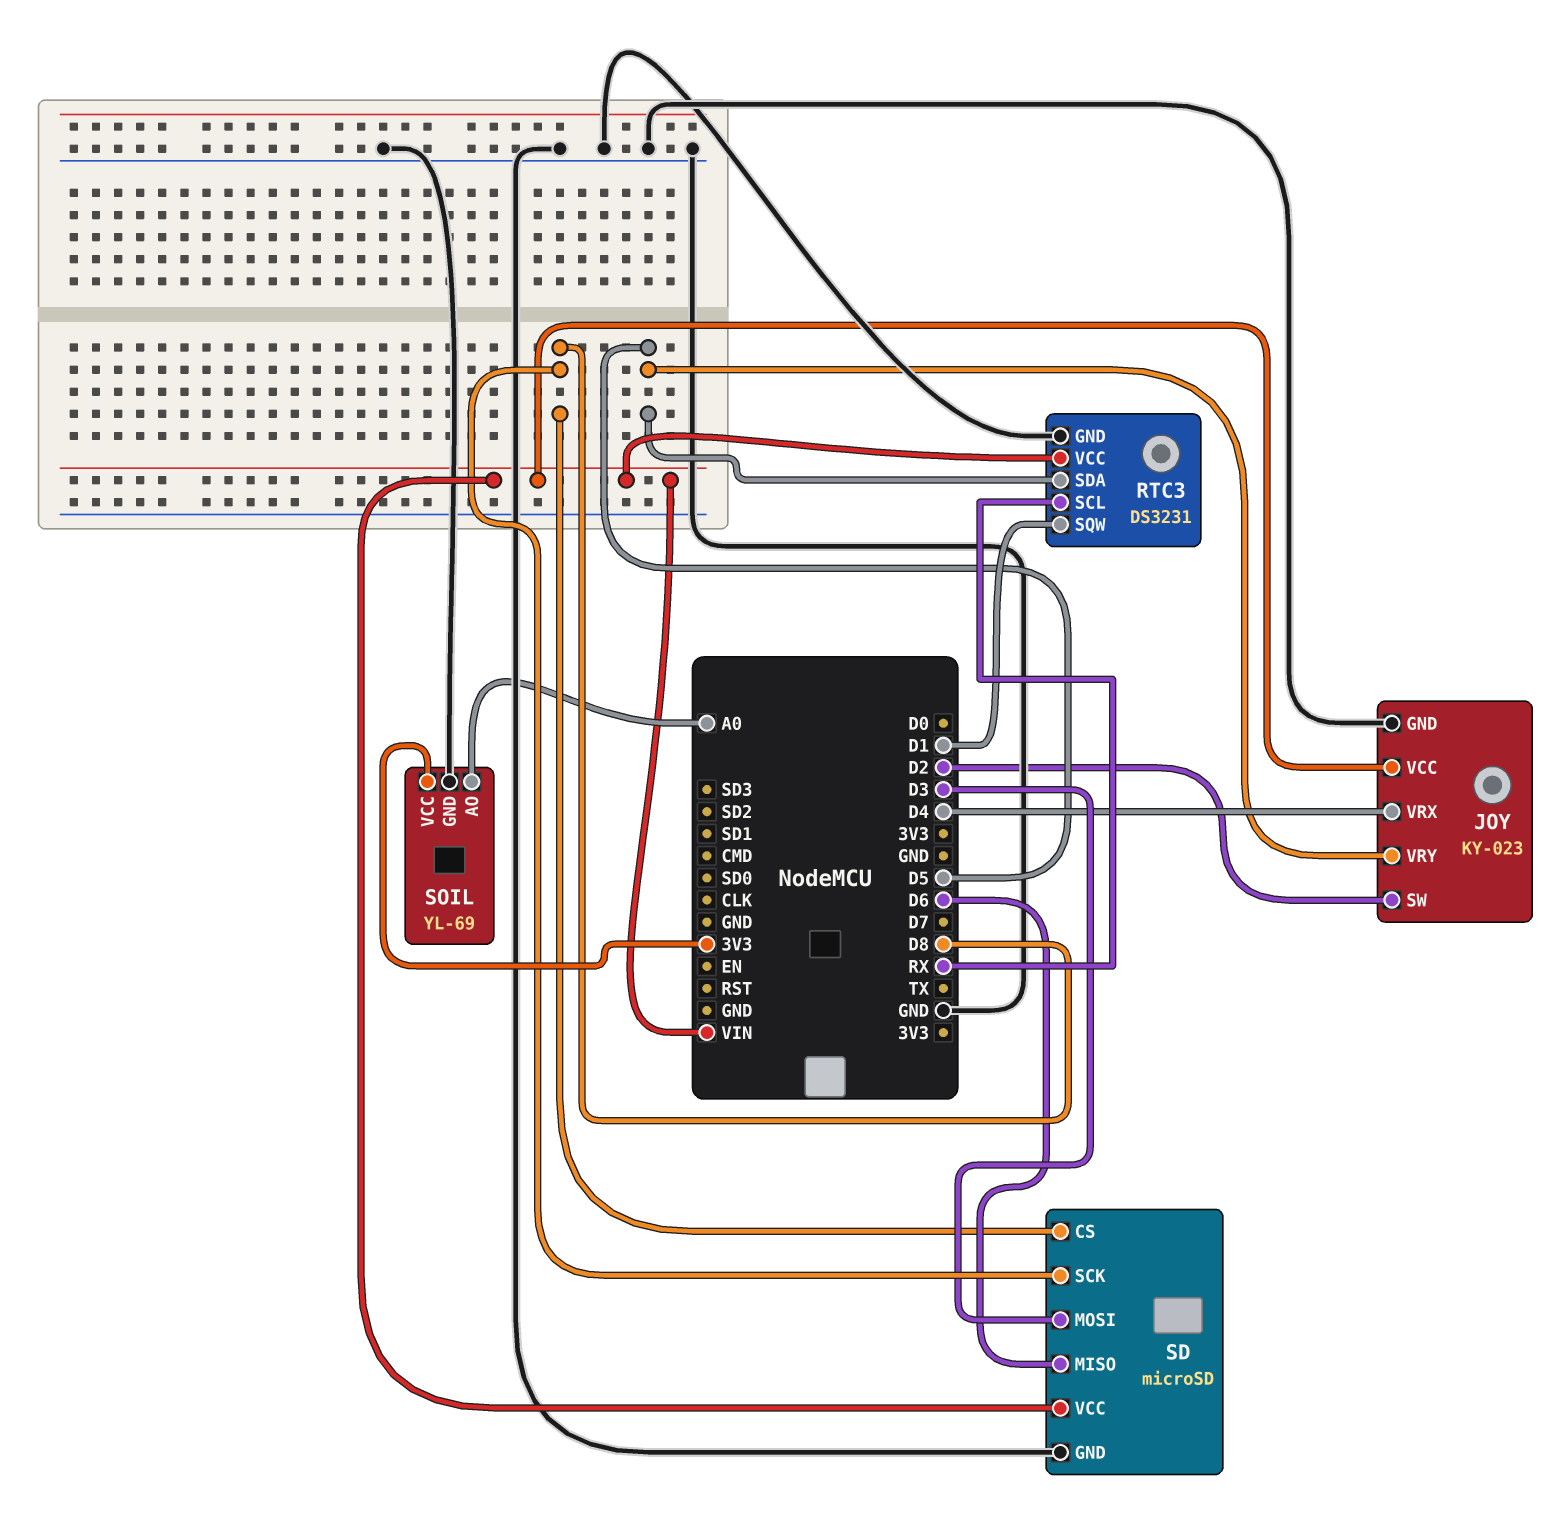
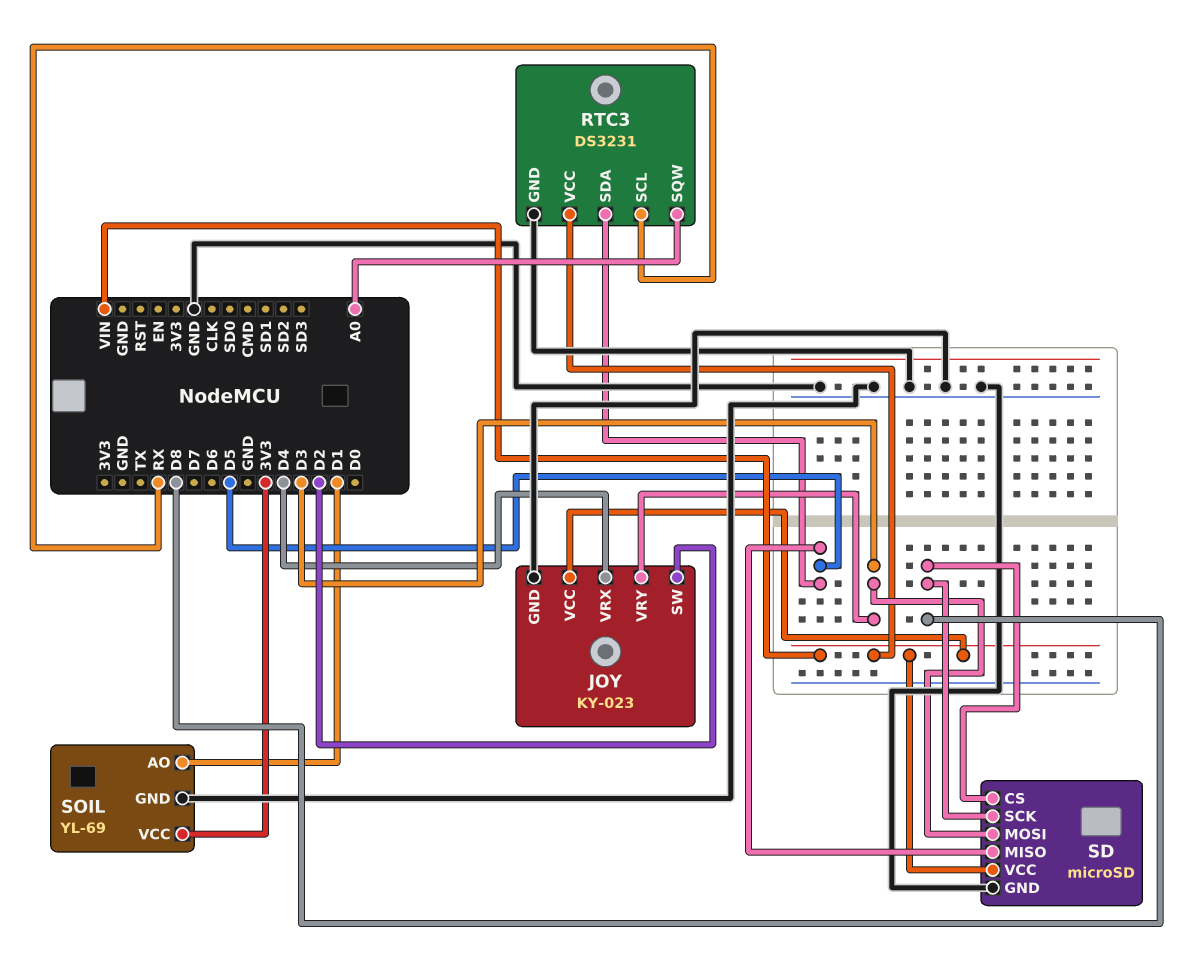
JOY pin VRY: D5 -> D3
RTC3 pin SQW: D1 -> A0
SD pin MISO: D6 -> D5
SOIL pin AO: A0 -> D1

